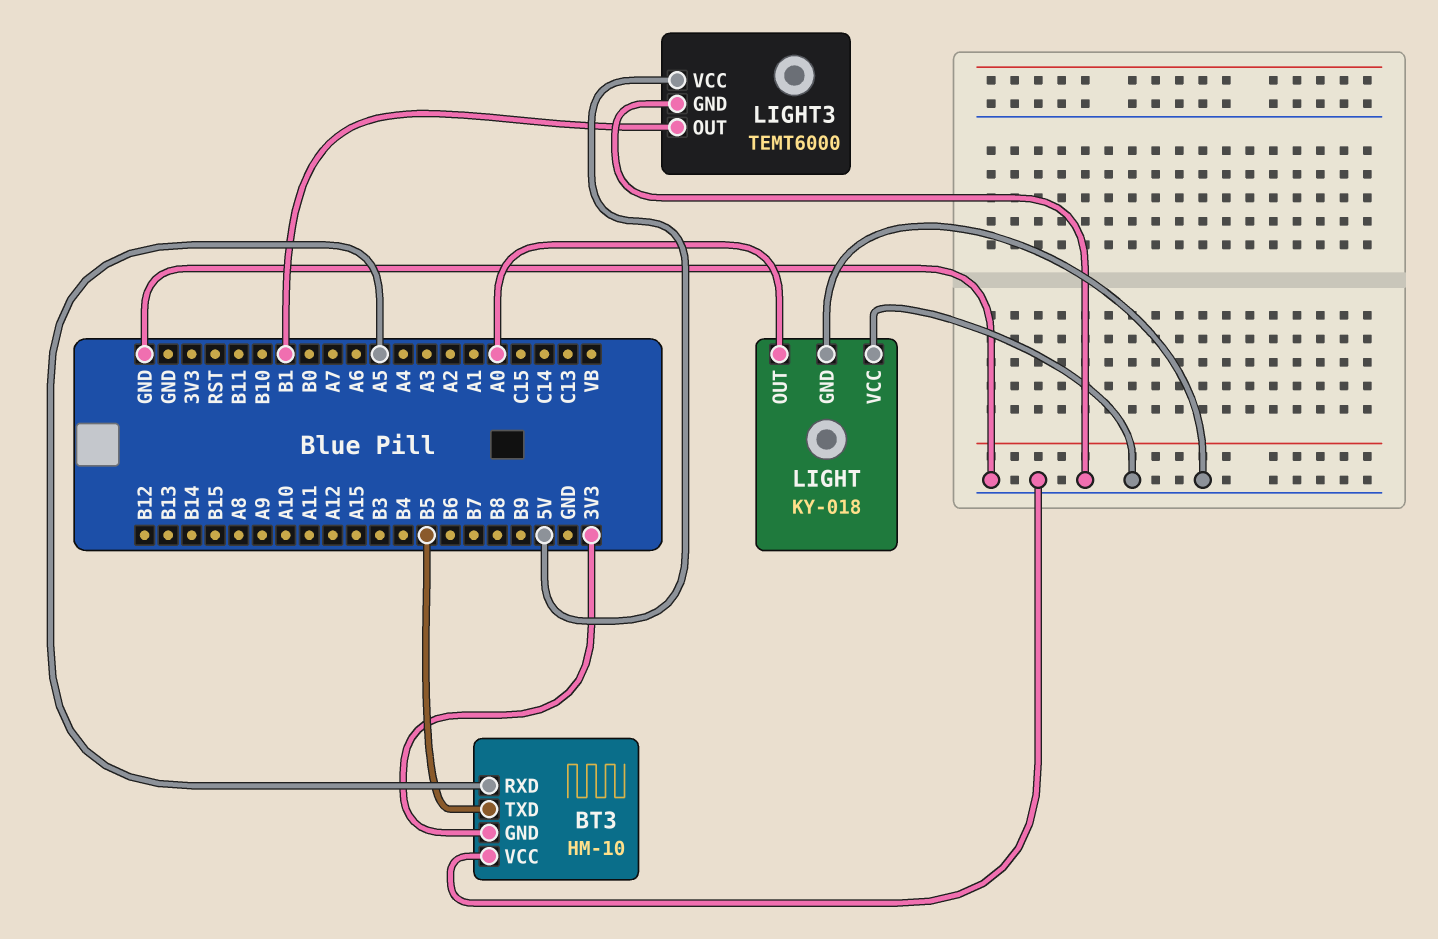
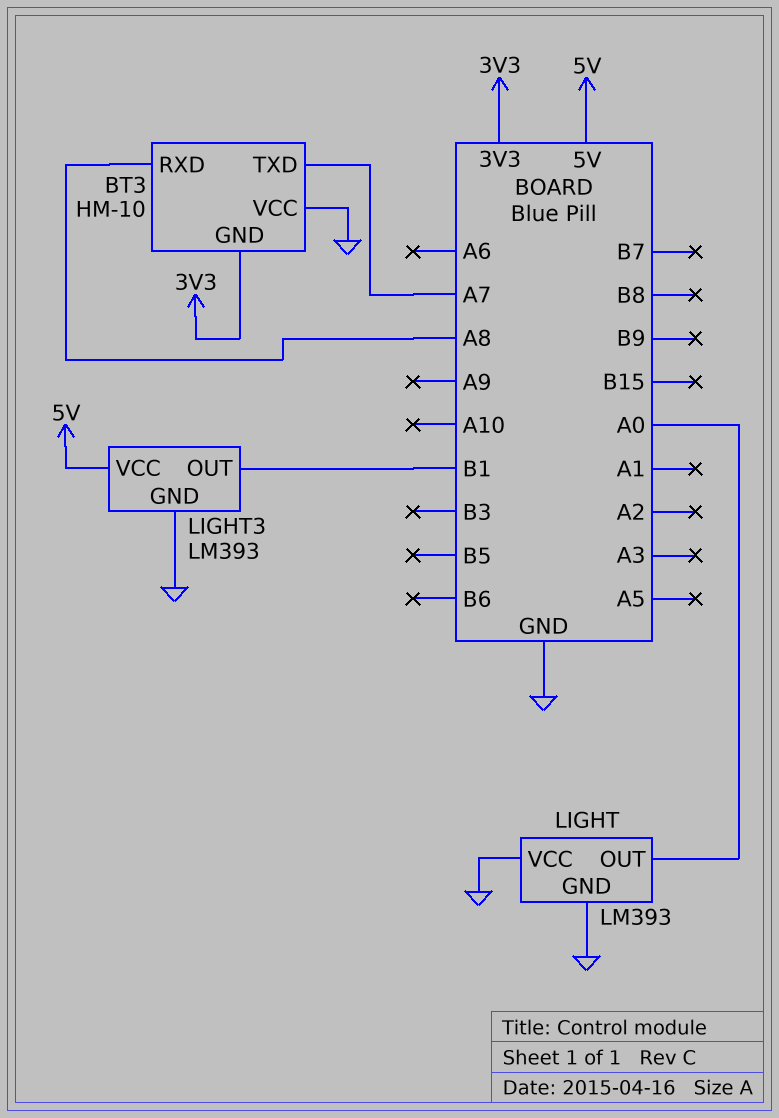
BT3 pin RXD: A5 -> A8
BT3 pin TXD: B5 -> A7
LIGHT: KY-018 -> LM393
LIGHT3: TEMT6000 -> LM393

